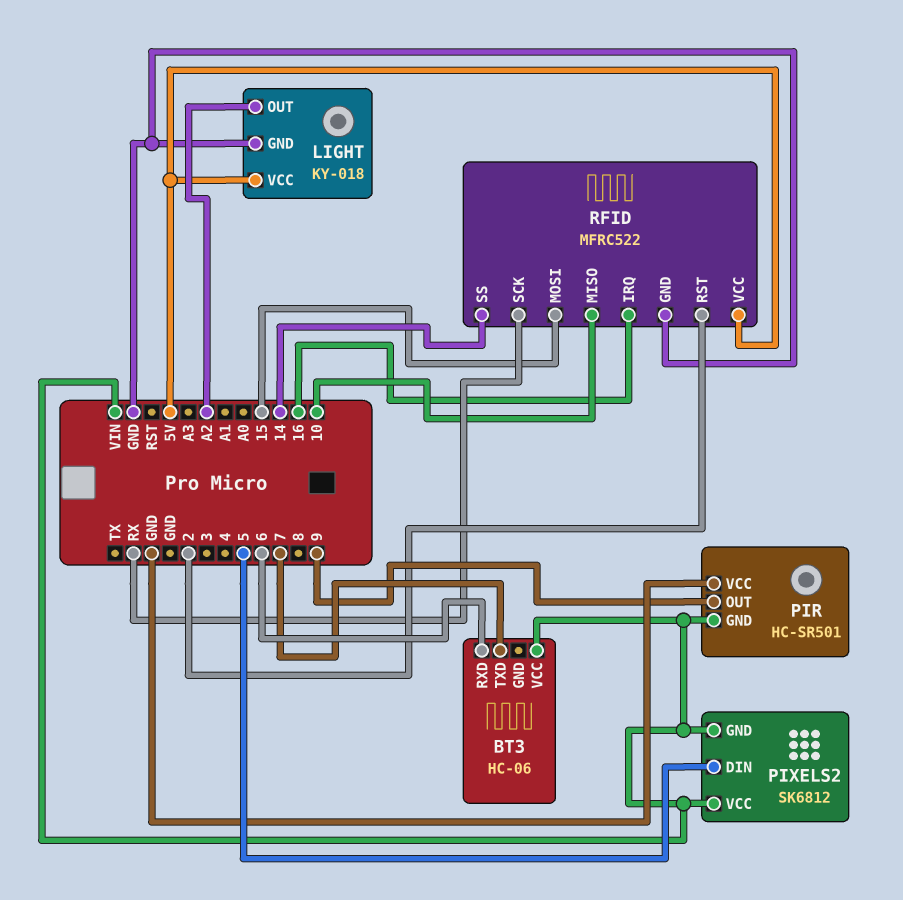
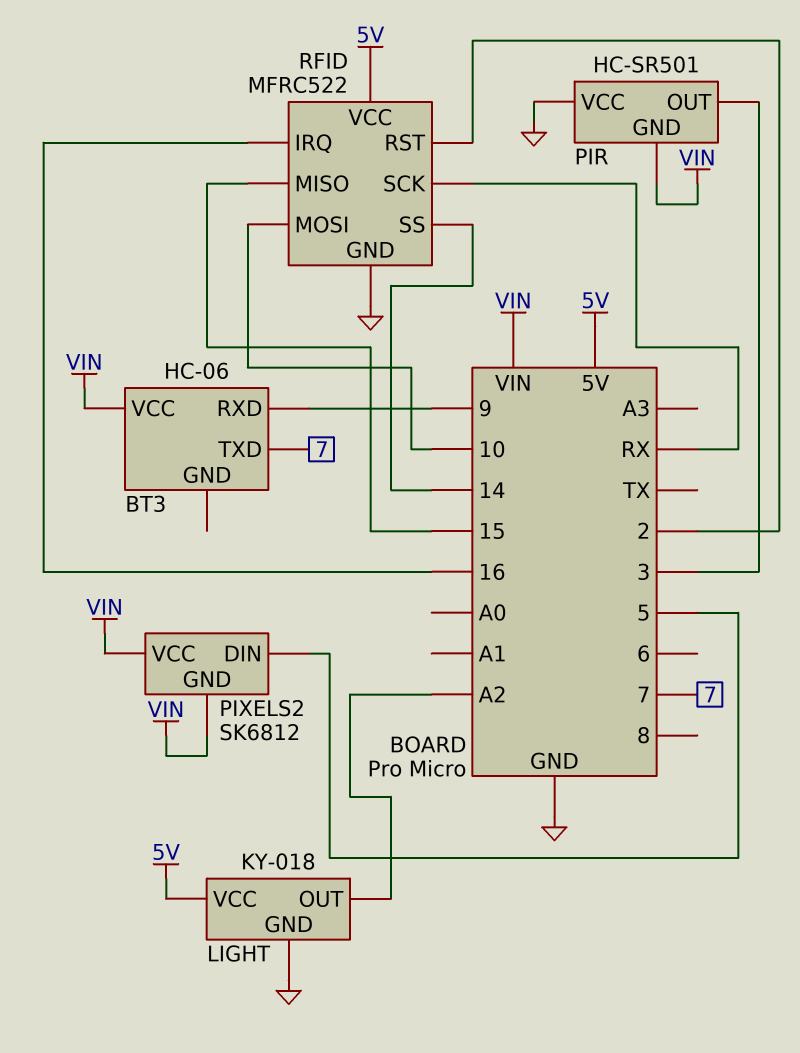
BT3 pin RXD: 6 -> 9
PIR pin OUT: 9 -> 3
RFID pin MISO: 10 -> 15
RFID pin MOSI: 15 -> 10

